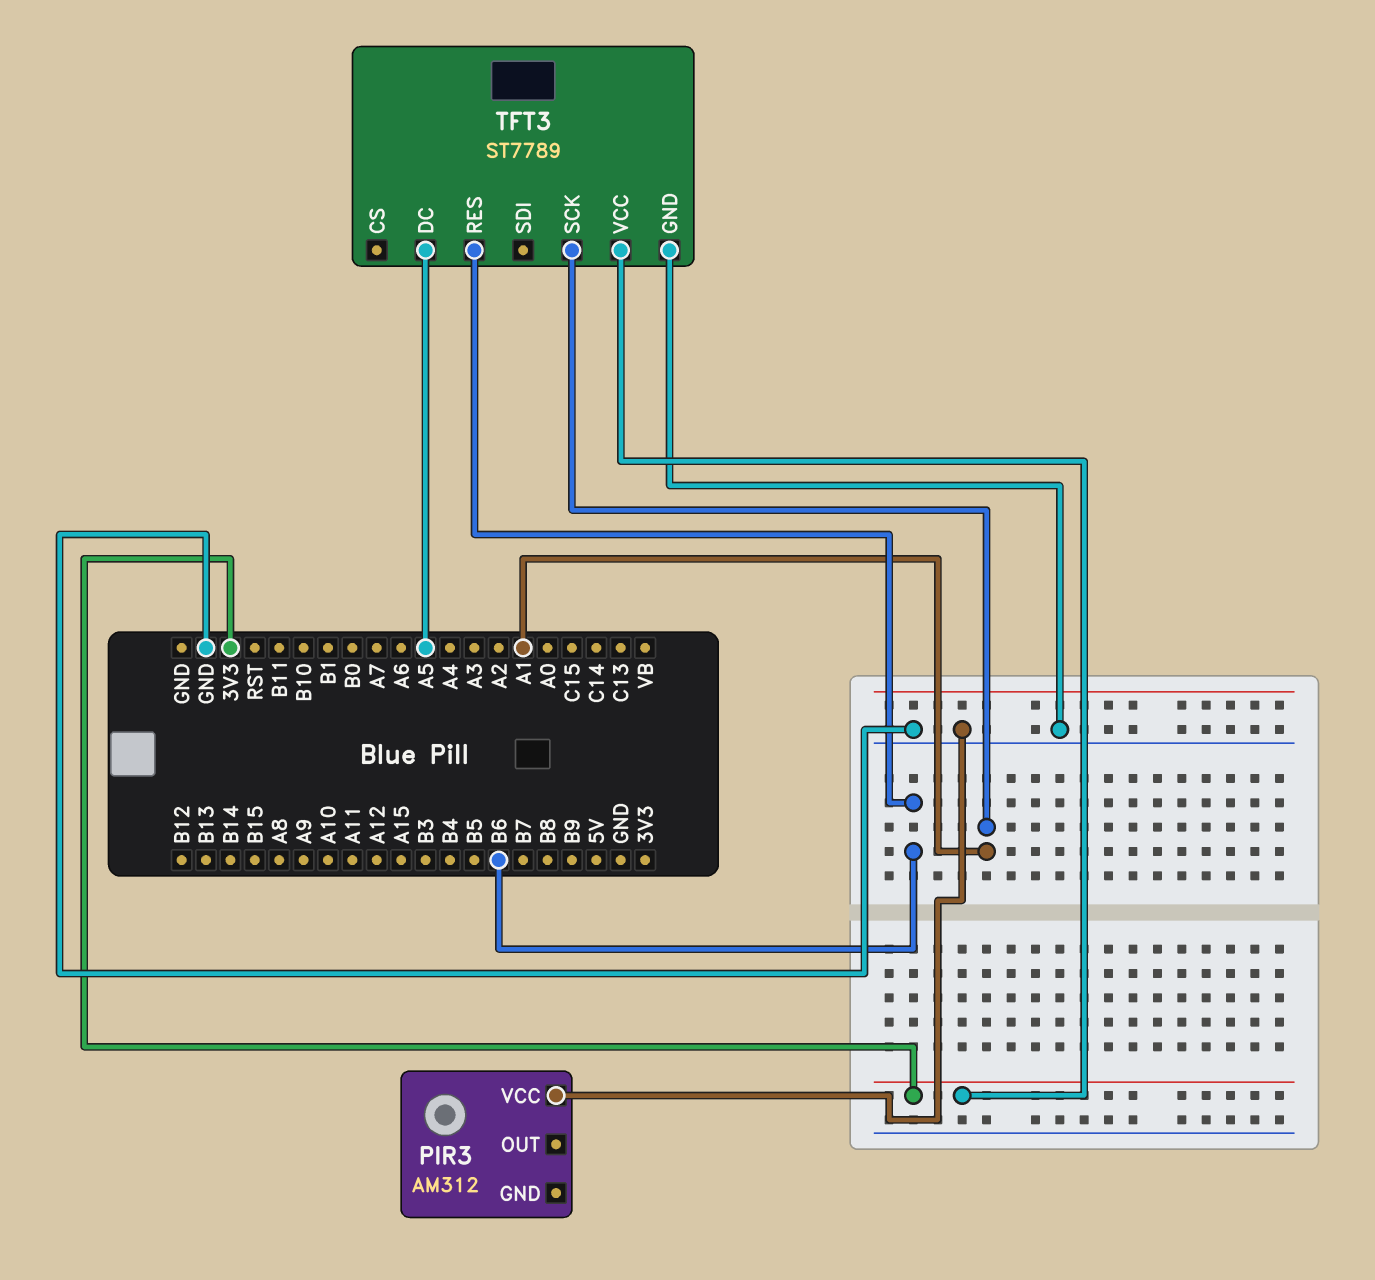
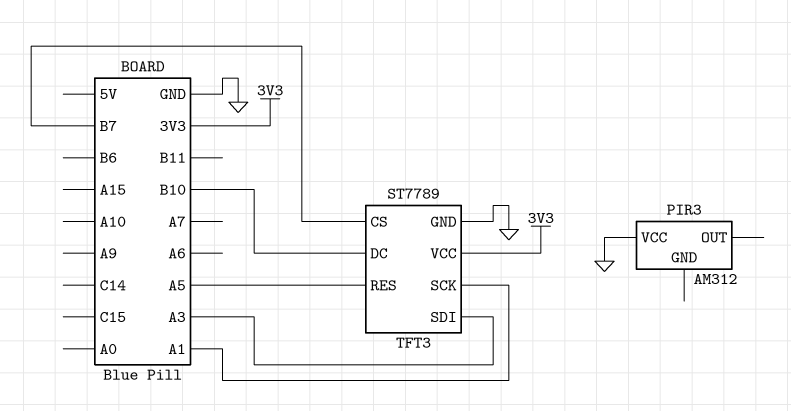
TFT3 pin CS: none -> B7
TFT3 pin DC: A5 -> B10
TFT3 pin RES: B6 -> A5
TFT3 pin SDI: none -> A3

